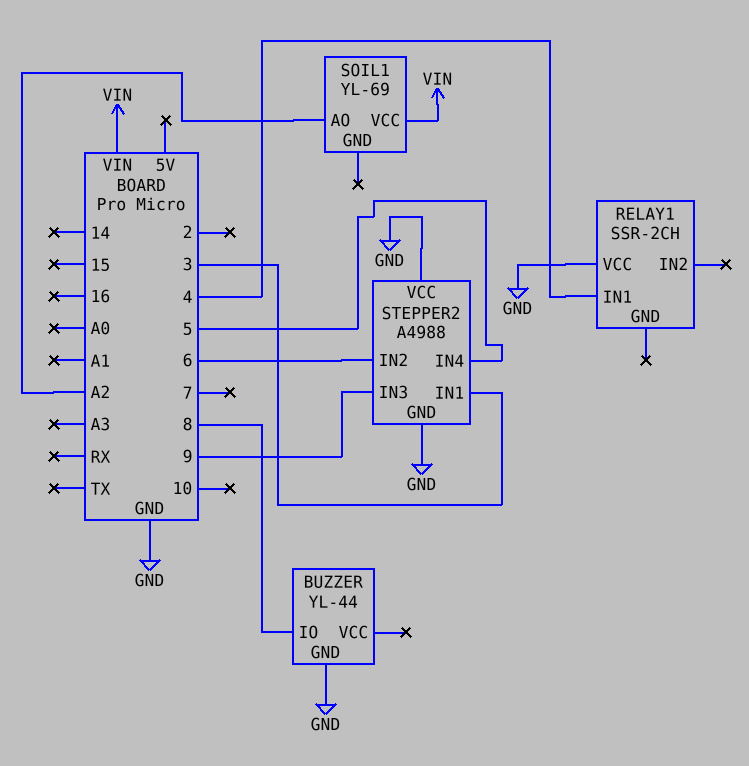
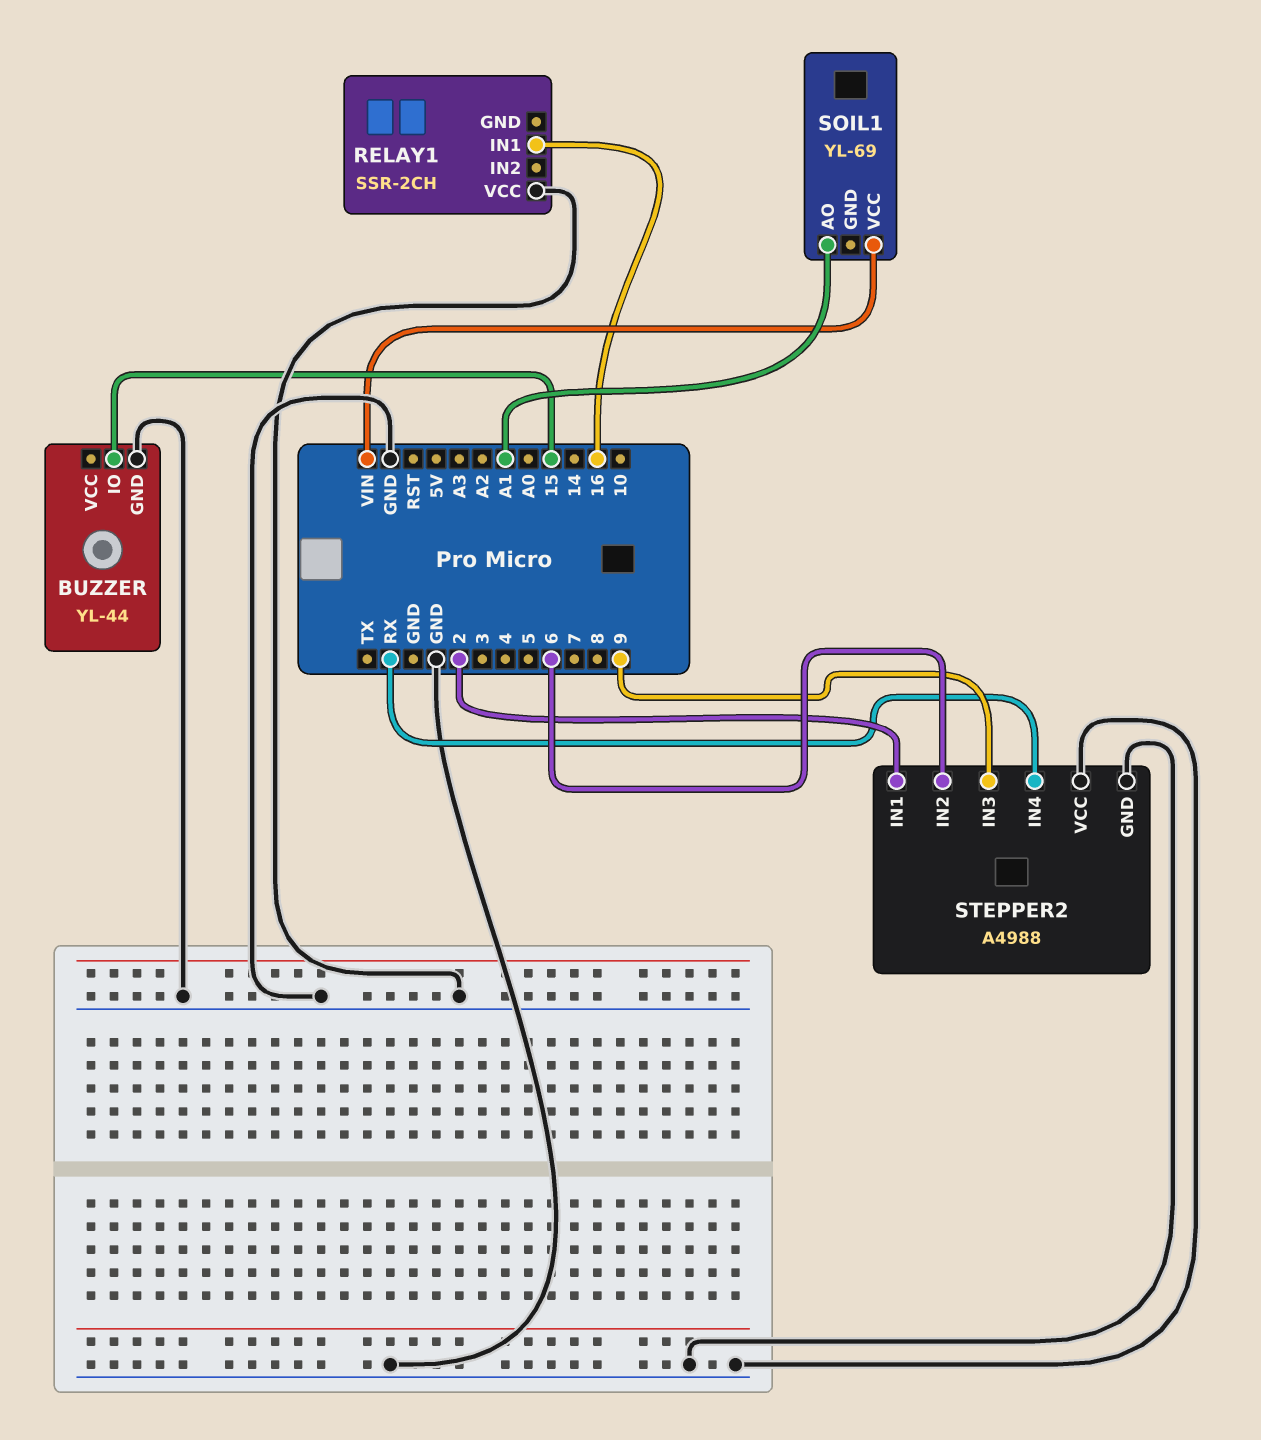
BUZZER pin IO: 8 -> 15
RELAY1 pin IN1: 4 -> 16
SOIL1 pin AO: A2 -> A1
STEPPER2 pin IN1: 3 -> 2
STEPPER2 pin IN4: 5 -> RX

